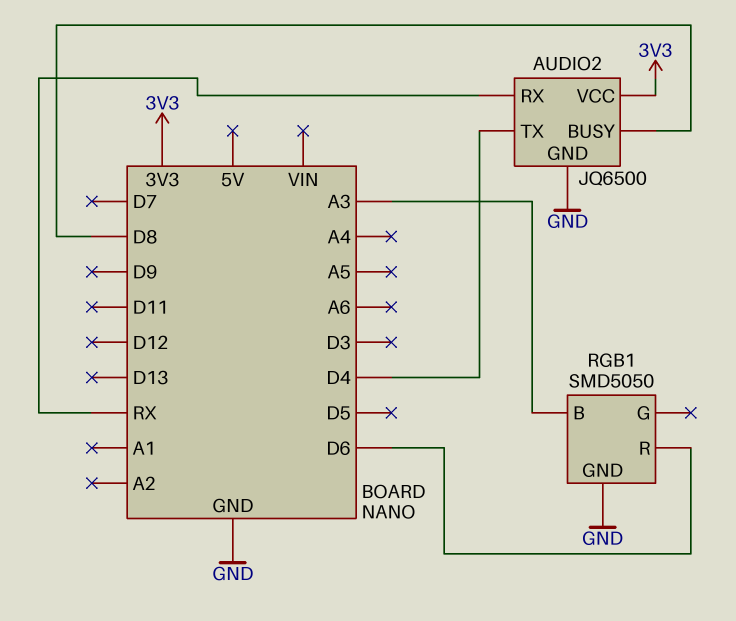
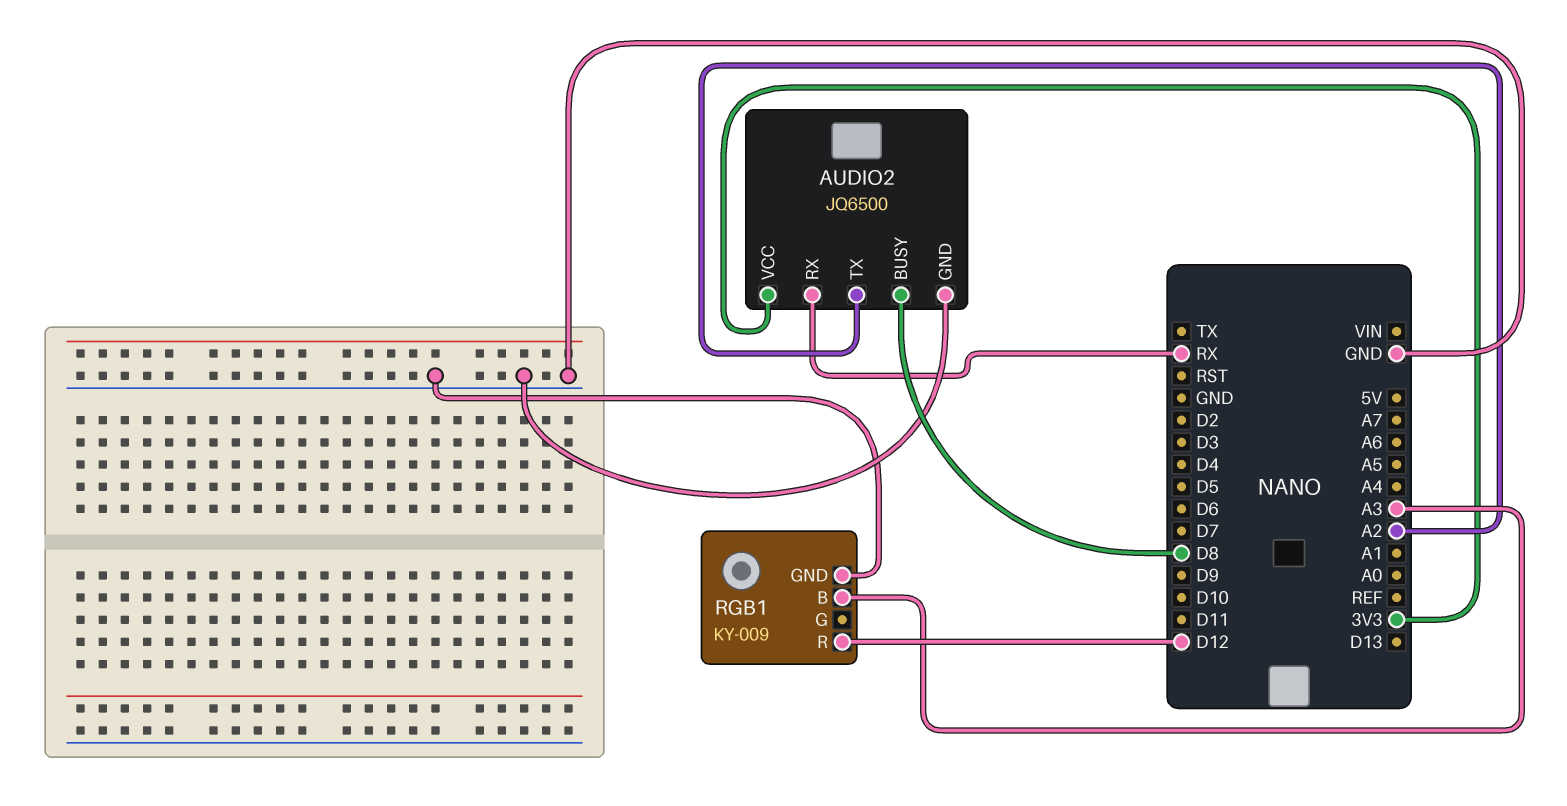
AUDIO2 pin TX: D4 -> A2
RGB1: SMD5050 -> KY-009
RGB1 pin R: D6 -> D12

